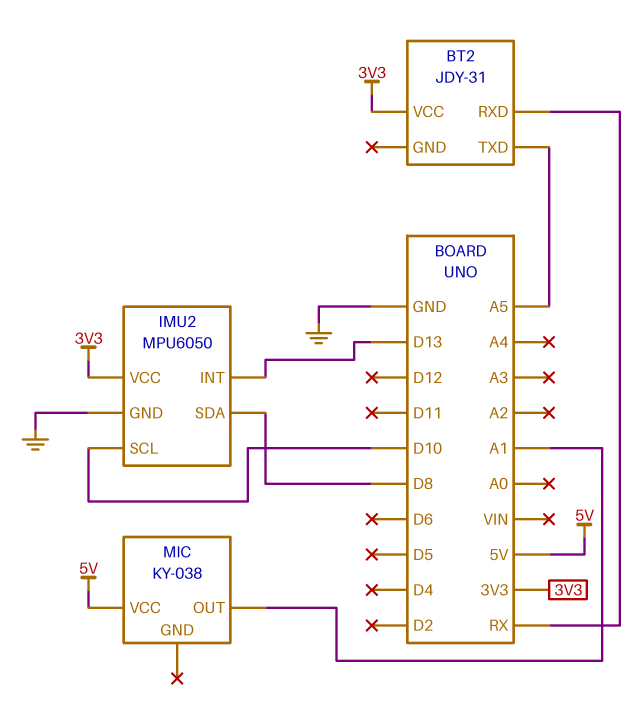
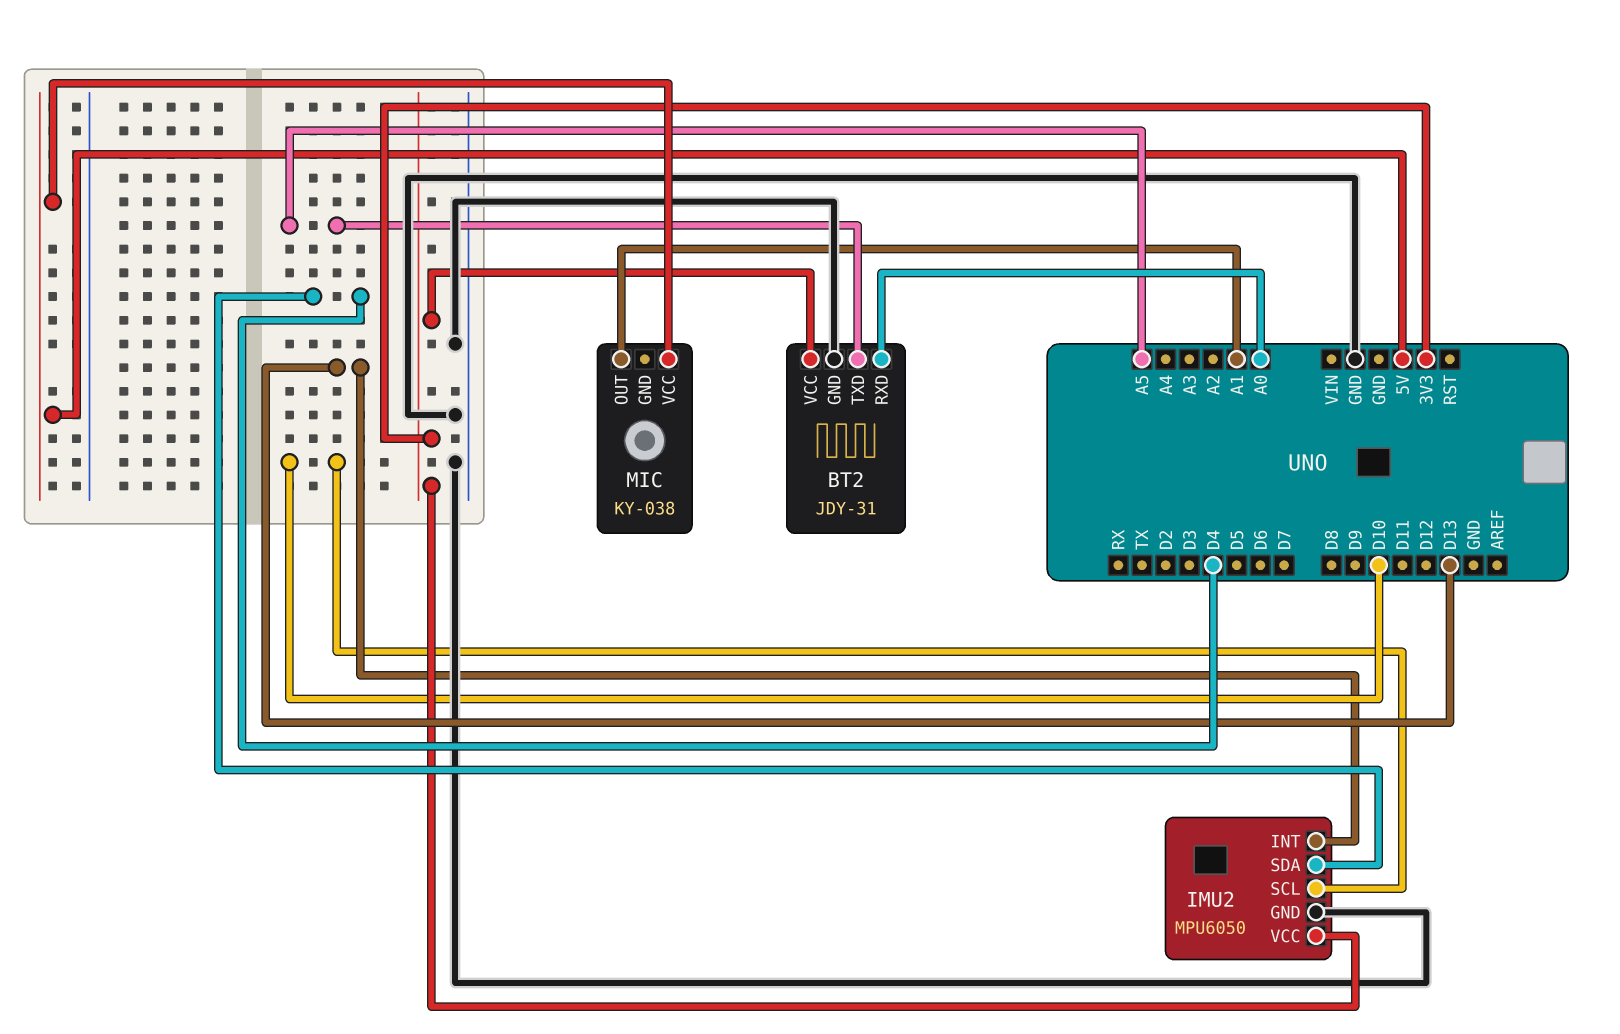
BT2 pin GND: none -> GND
BT2 pin RXD: RX -> A0
IMU2 pin SDA: D8 -> D4

